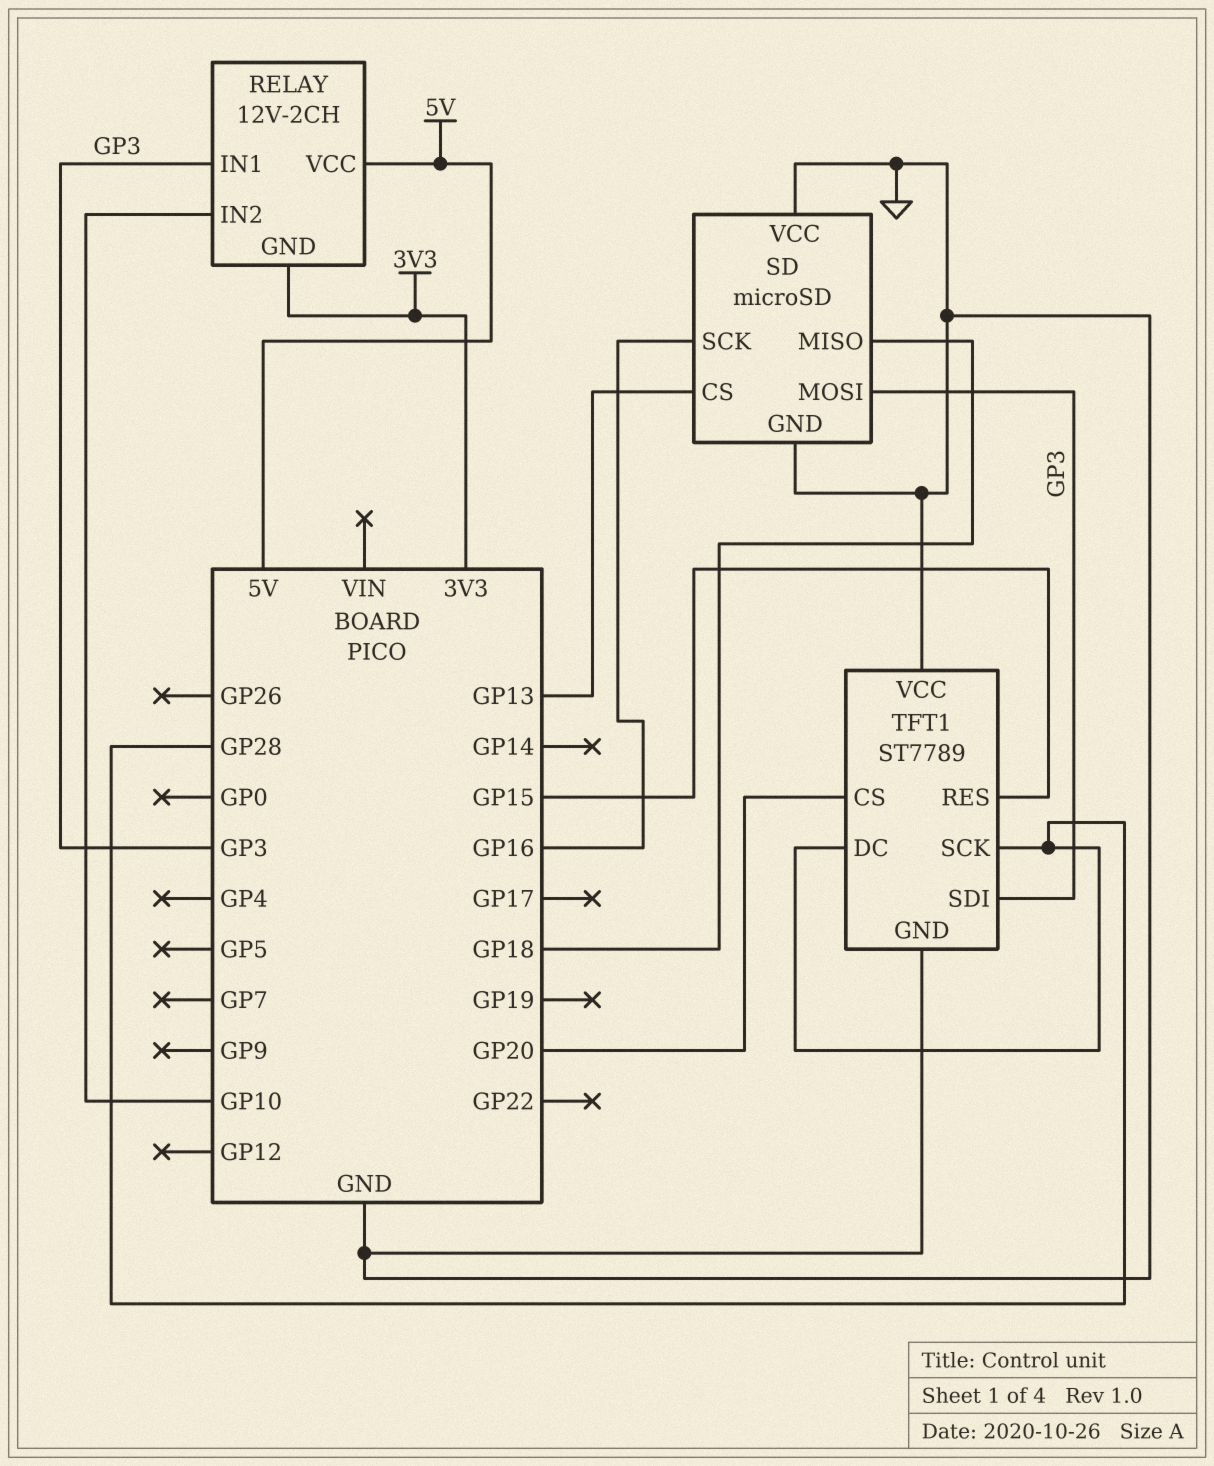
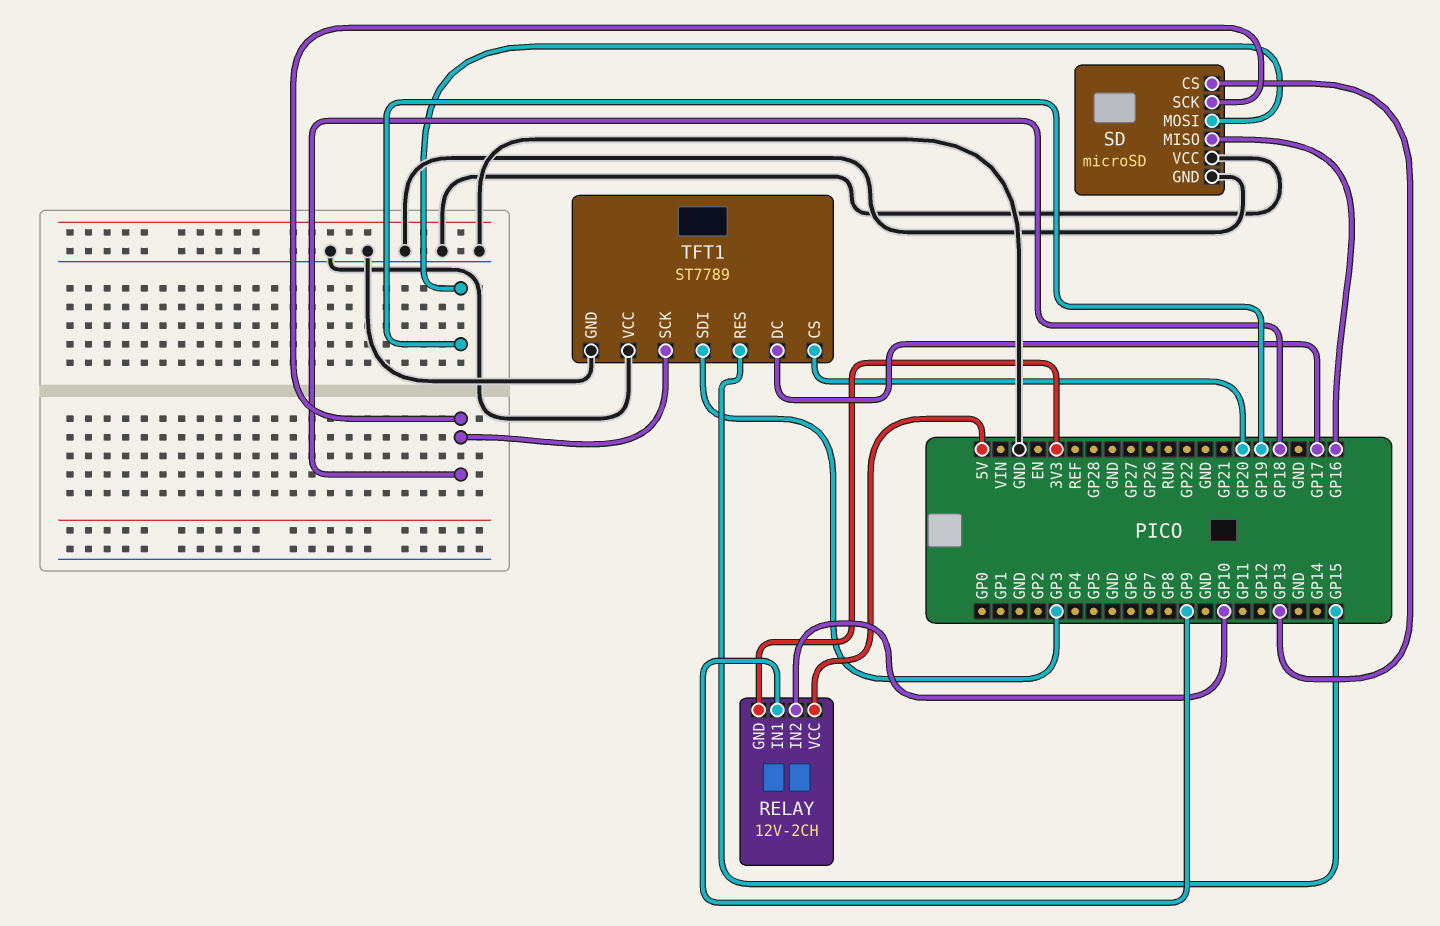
RELAY pin IN1: GP3 -> GP9
SD pin MISO: GP18 -> GP16
SD pin MOSI: GP3 -> GP19
SD pin SCK: GP16 -> GP18
TFT1 pin DC: GP28 -> GP17
TFT1 pin SCK: GP28 -> GP18

